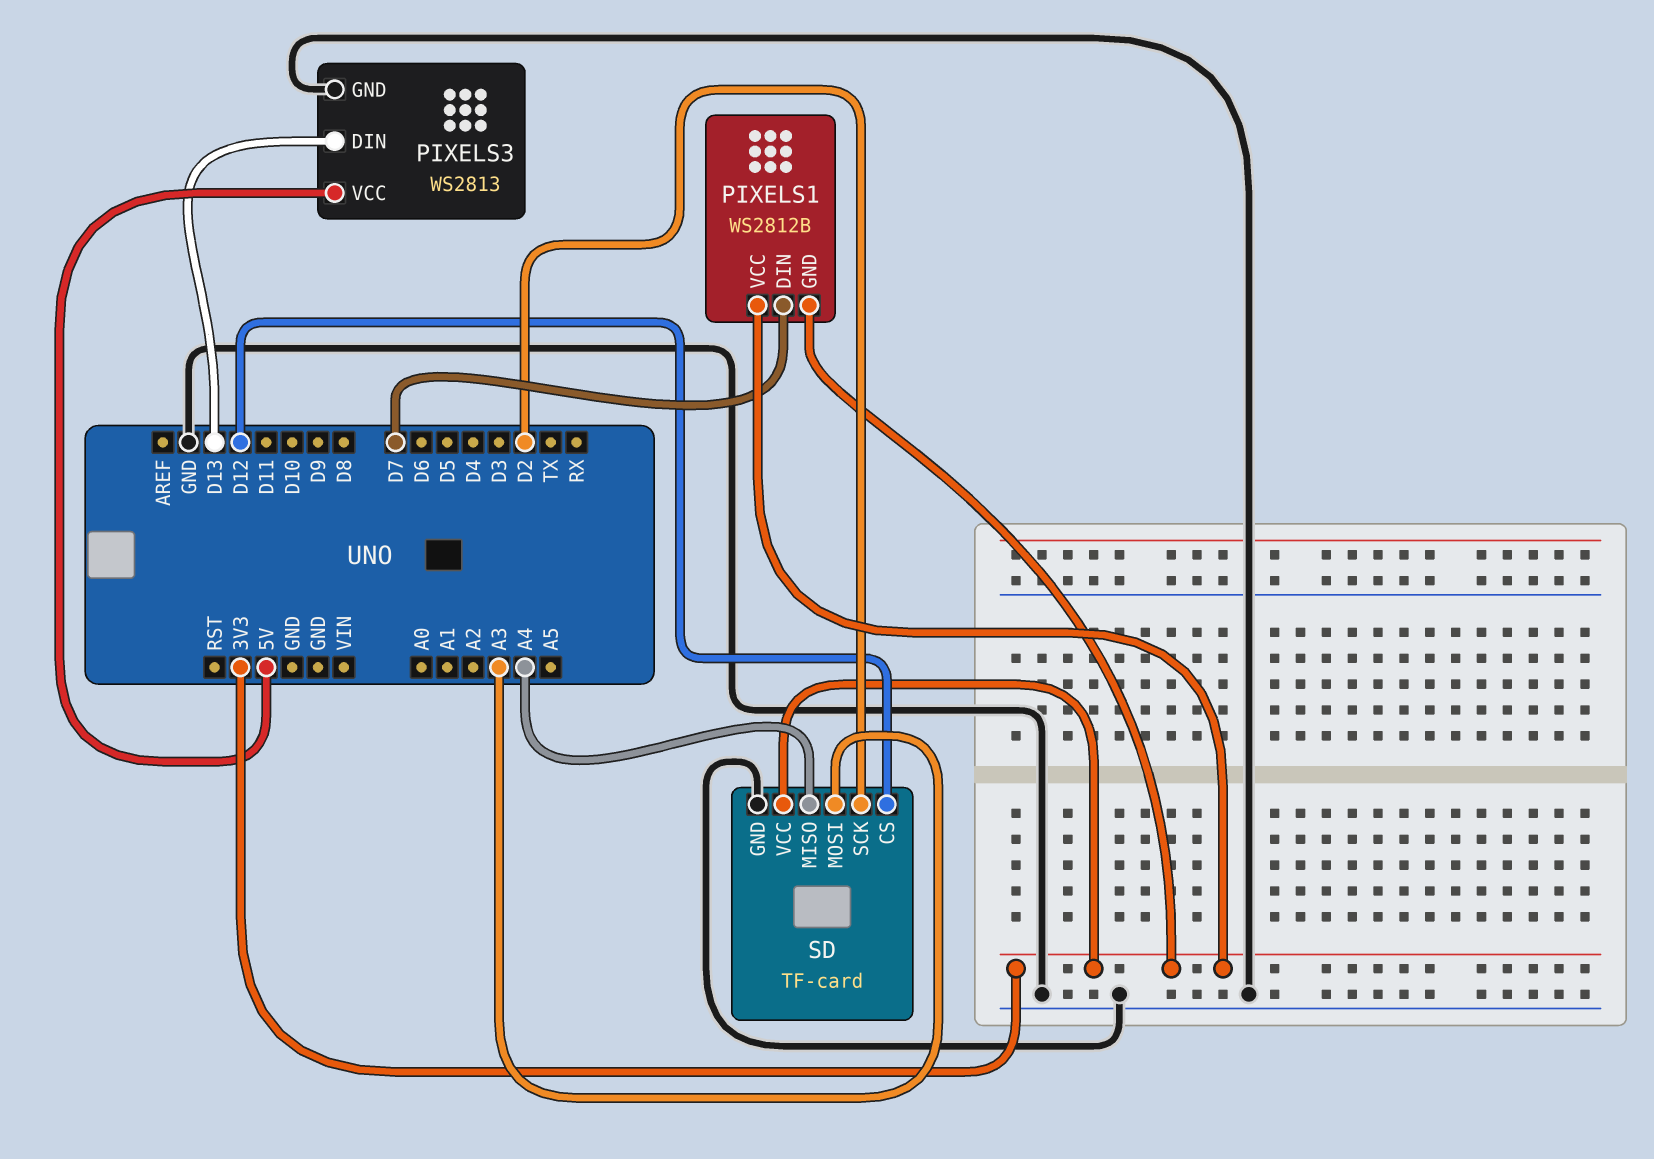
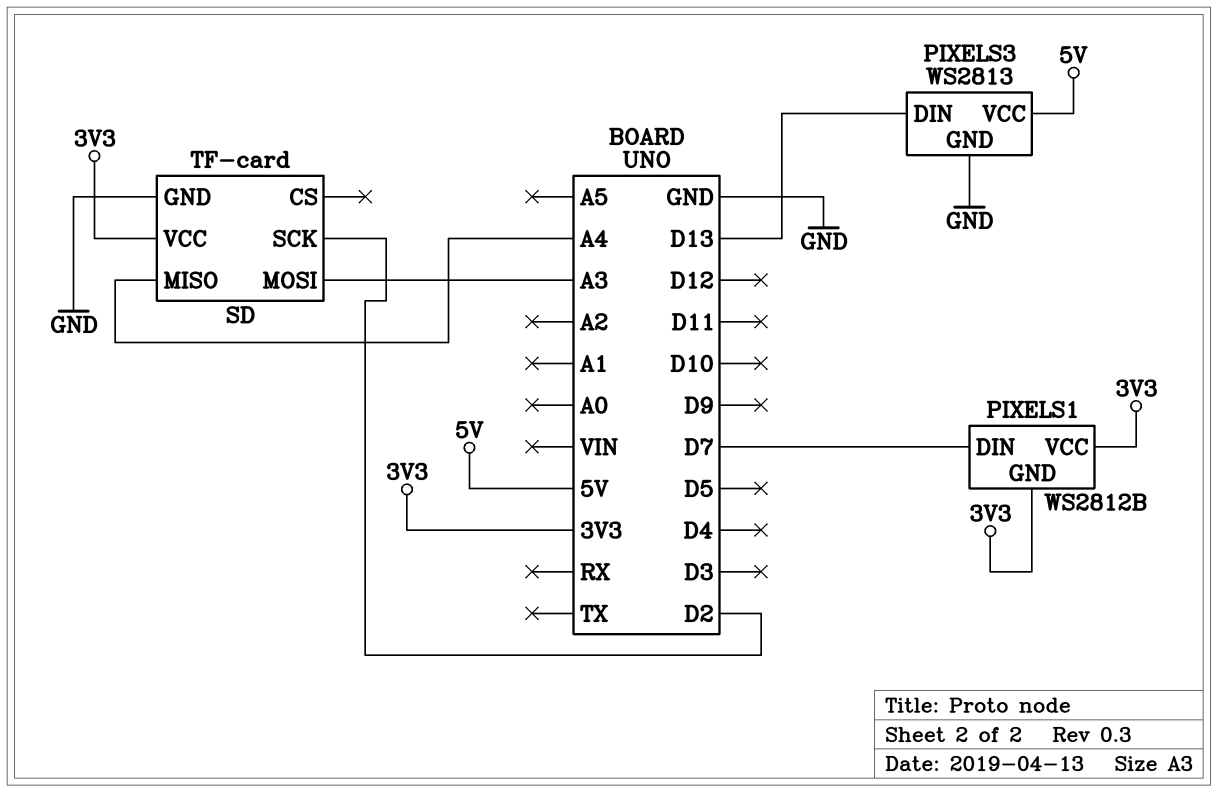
SD pin CS: D12 -> none

